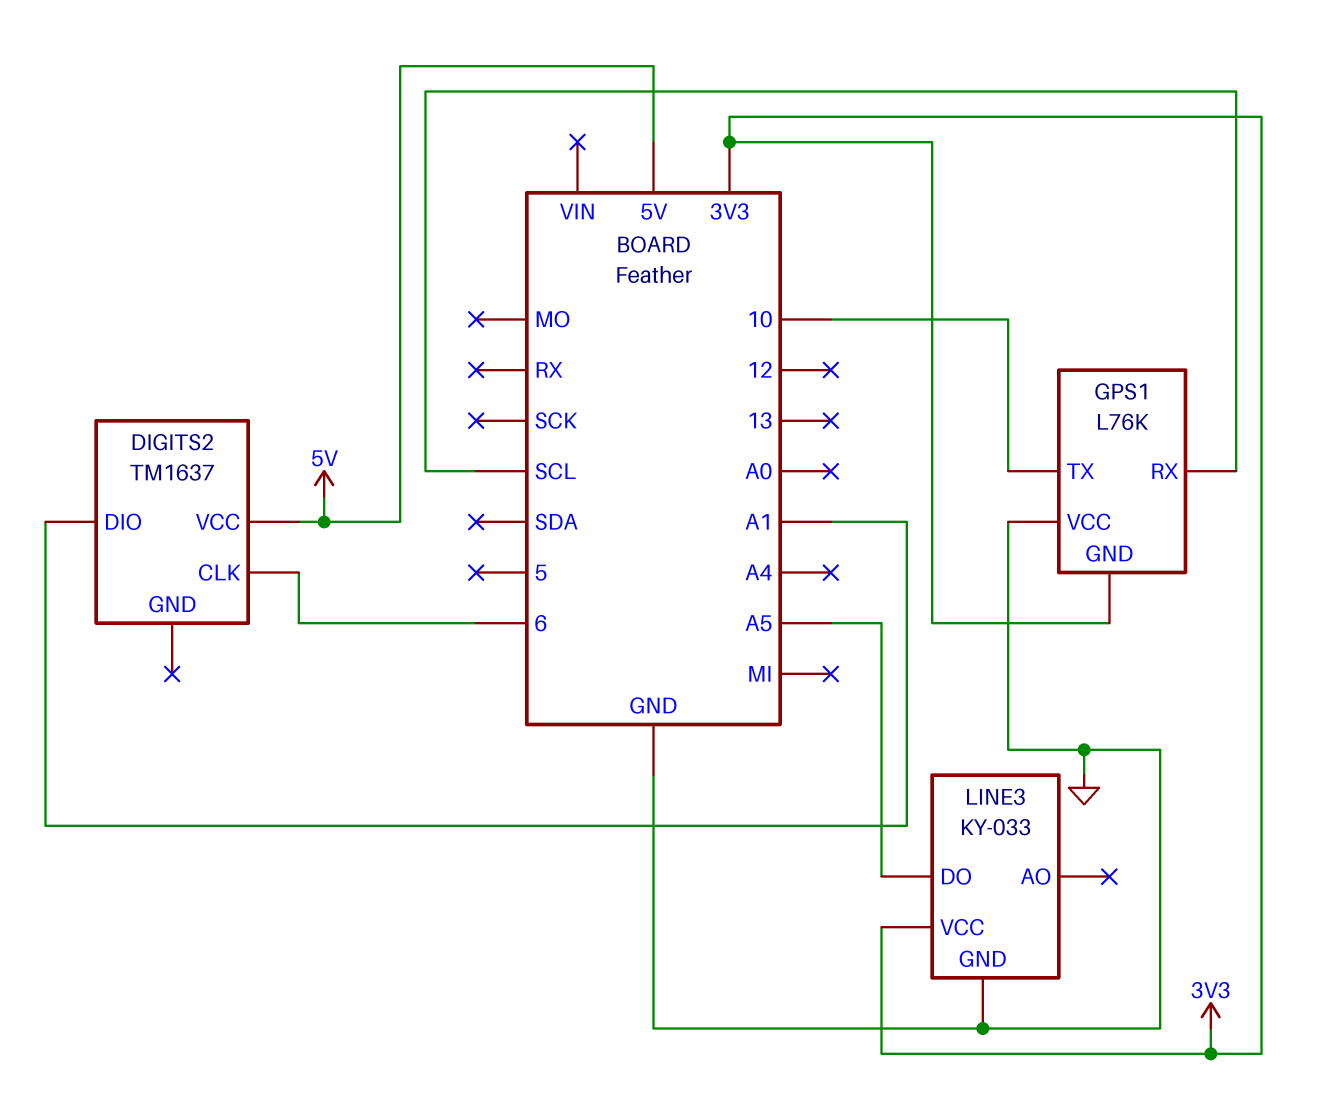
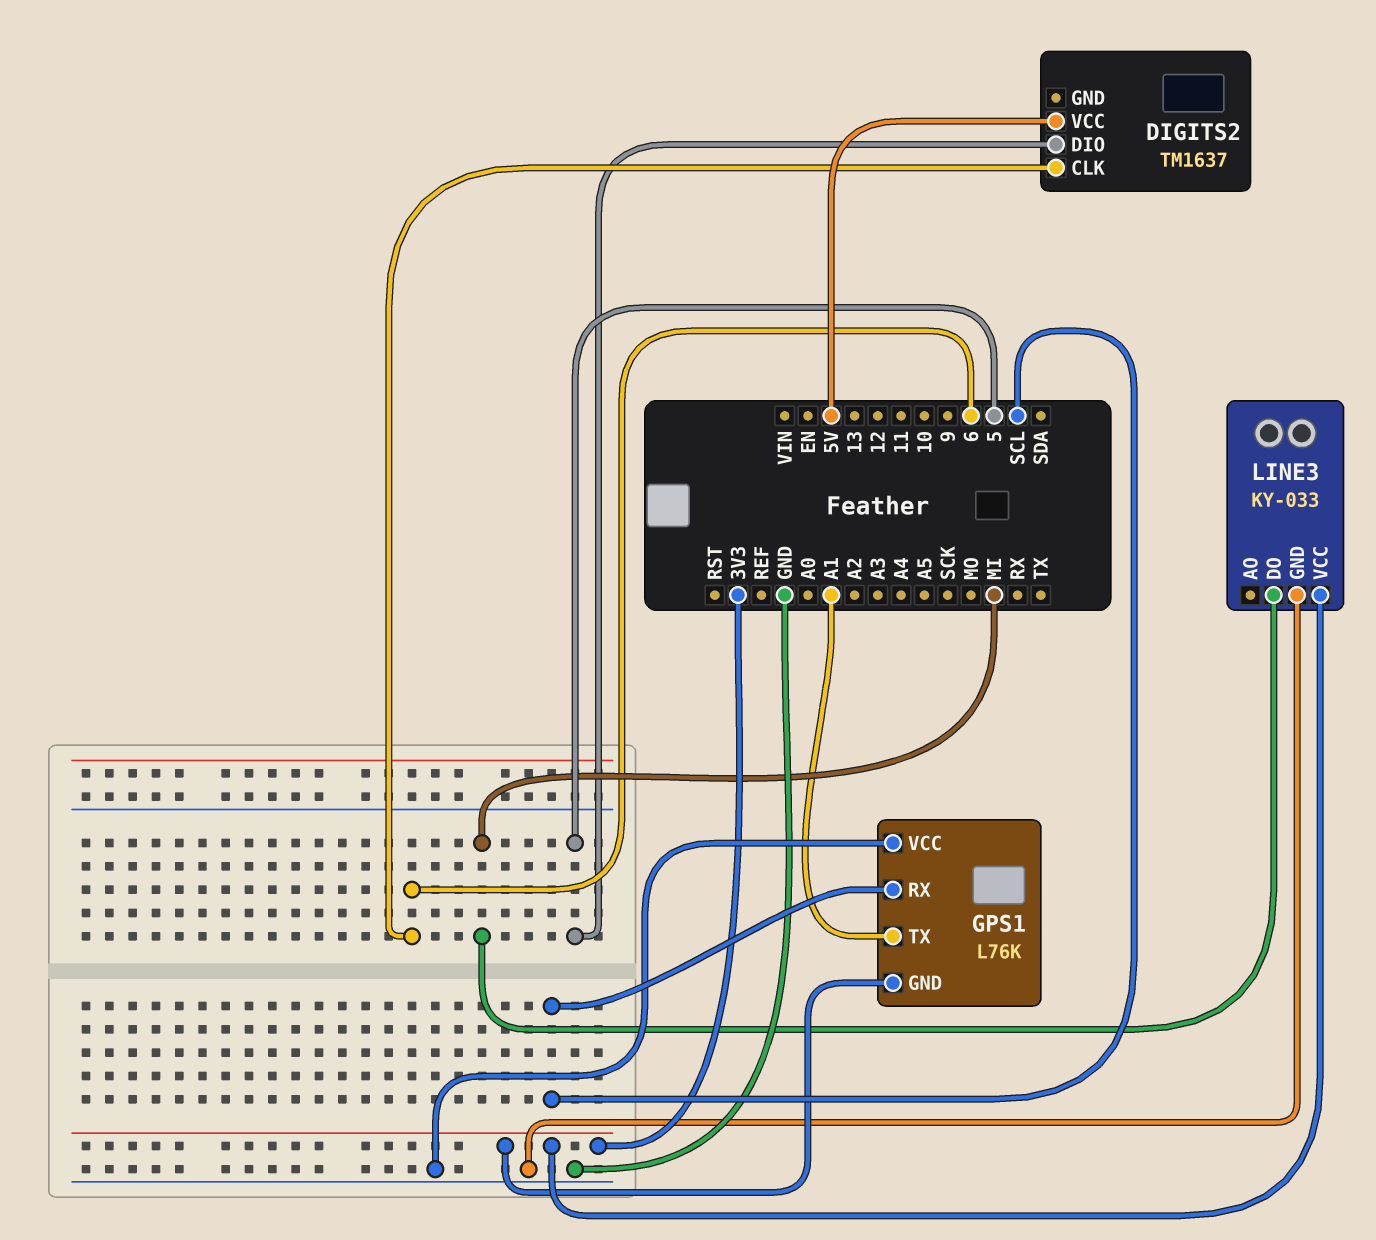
DIGITS2 pin DIO: A1 -> 5
GPS1 pin TX: 10 -> A1
LINE3 pin DO: A5 -> MI

